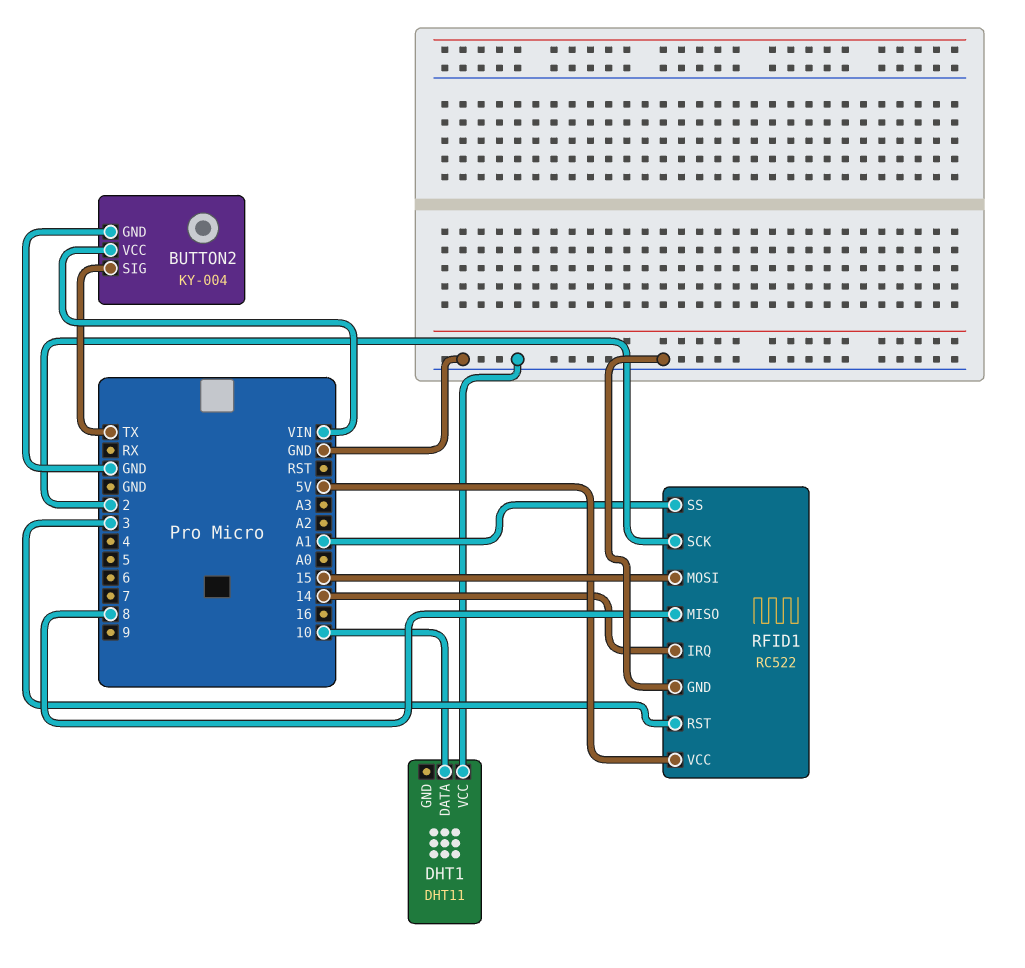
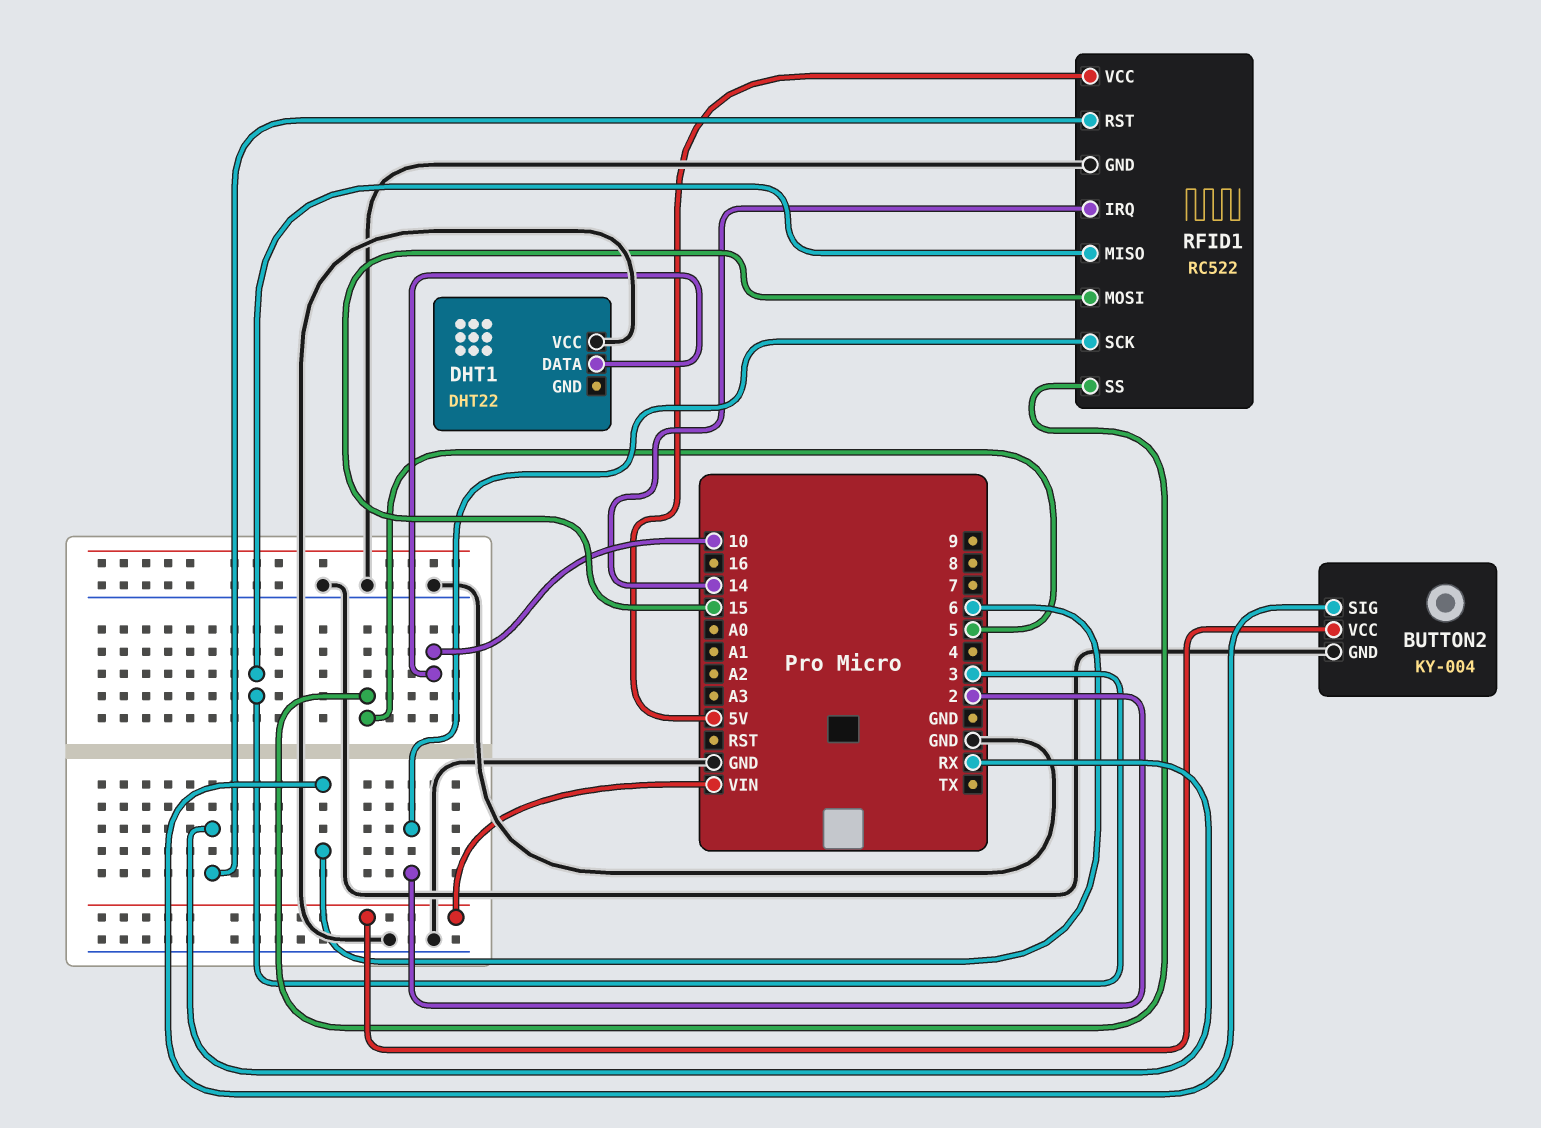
BUTTON2 pin SIG: TX -> 6
DHT1: DHT11 -> DHT22
RFID1 pin MISO: 8 -> 3
RFID1 pin RST: 3 -> RX
RFID1 pin SS: A1 -> 5

